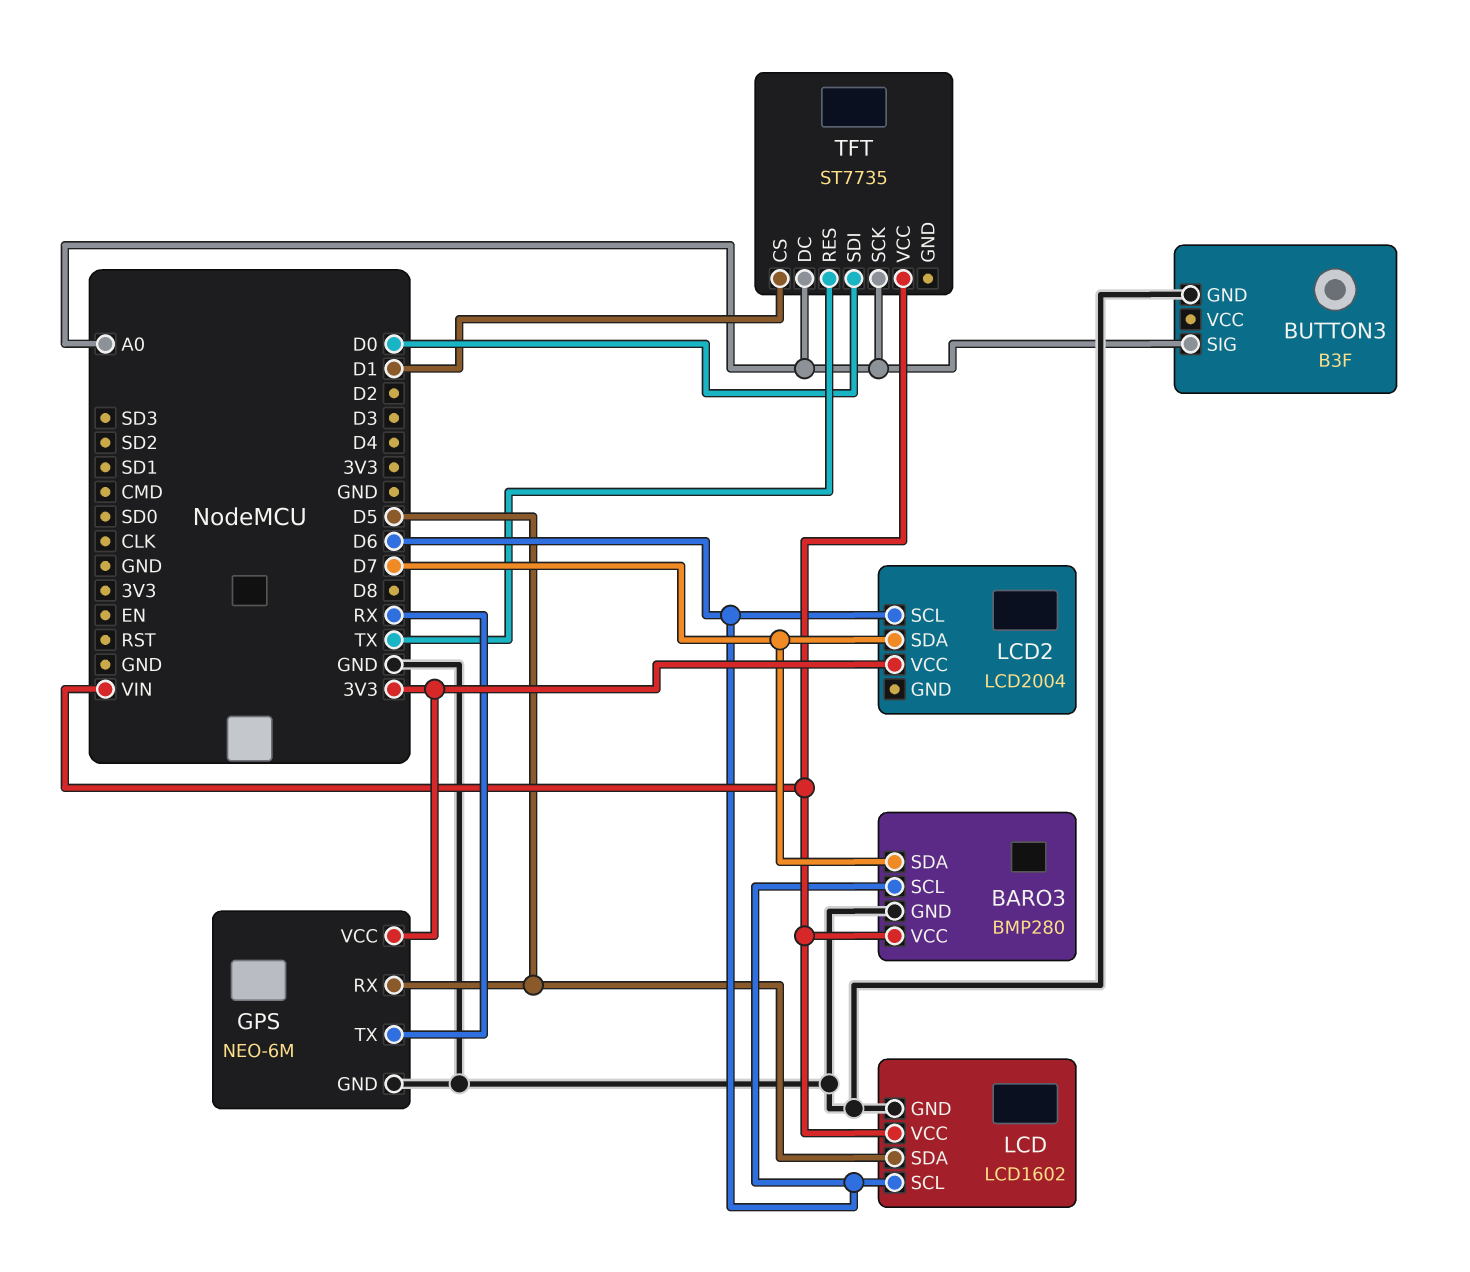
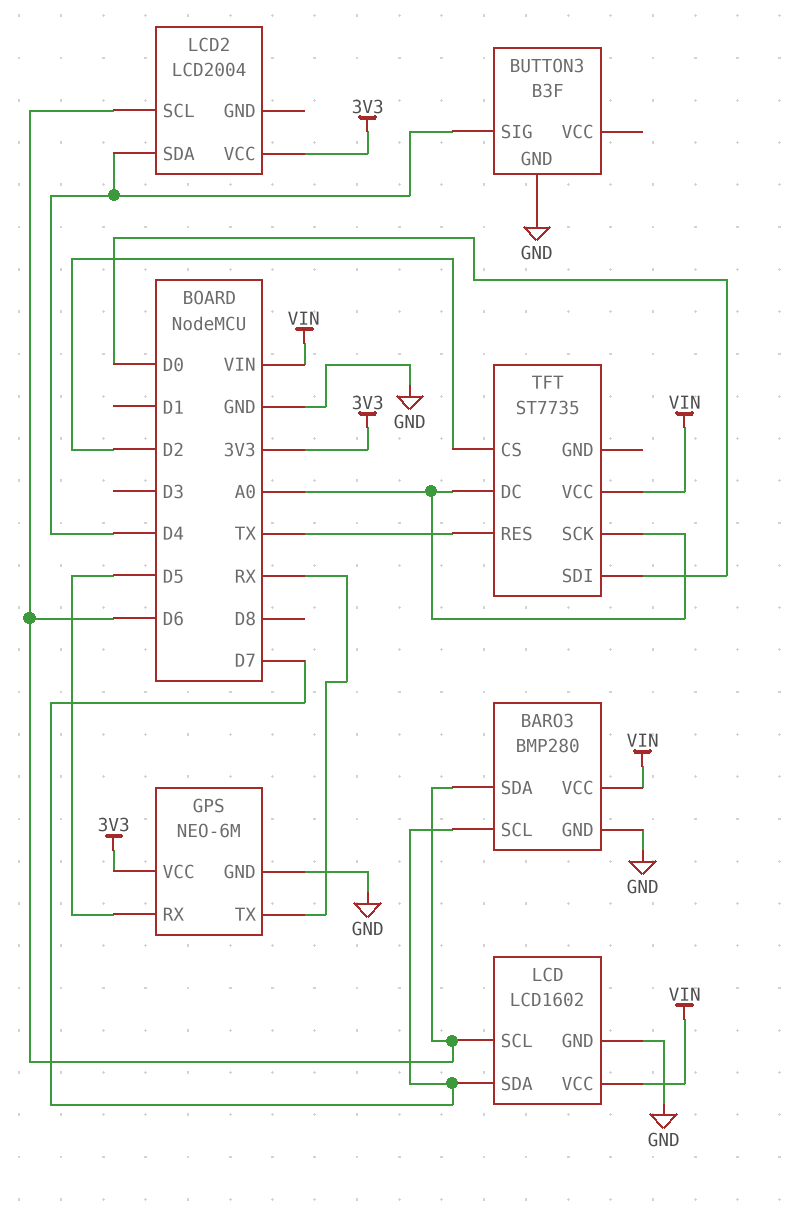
BARO3 pin SCL: D6 -> D7
BARO3 pin SDA: D7 -> D6
BUTTON3 pin SIG: A0 -> D4
LCD pin SDA: D5 -> D7
LCD2 pin SDA: D7 -> D4
TFT pin CS: D1 -> D2

